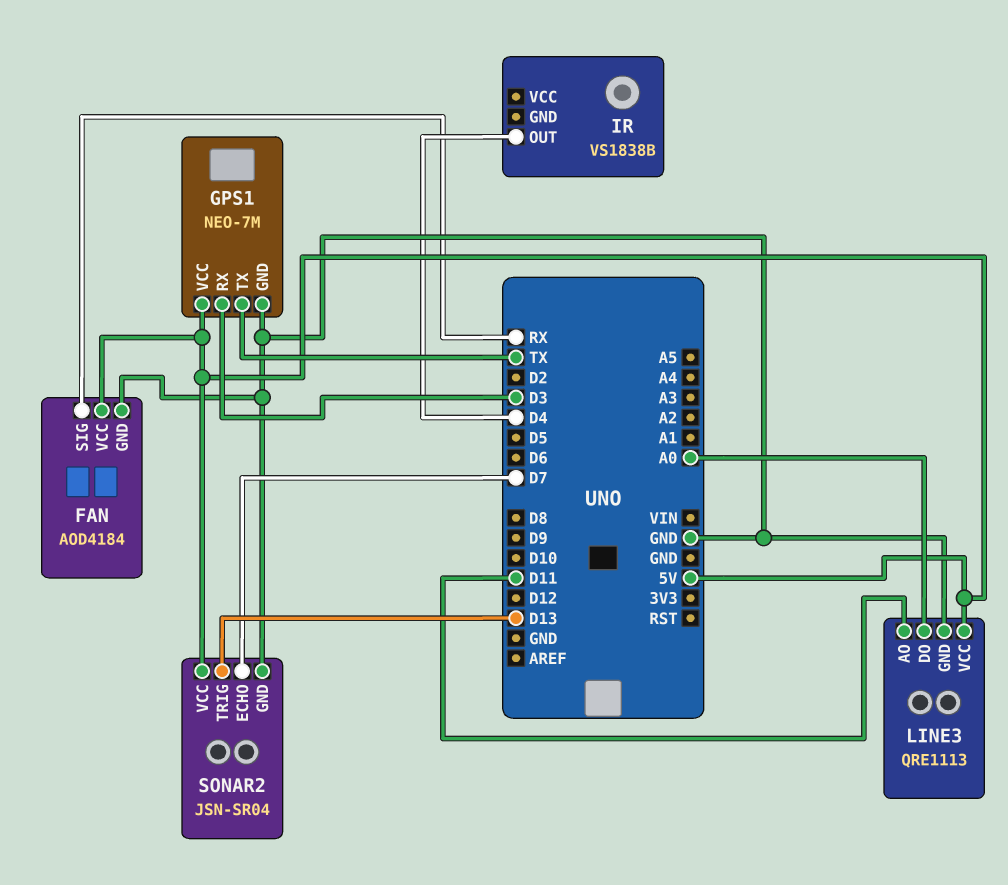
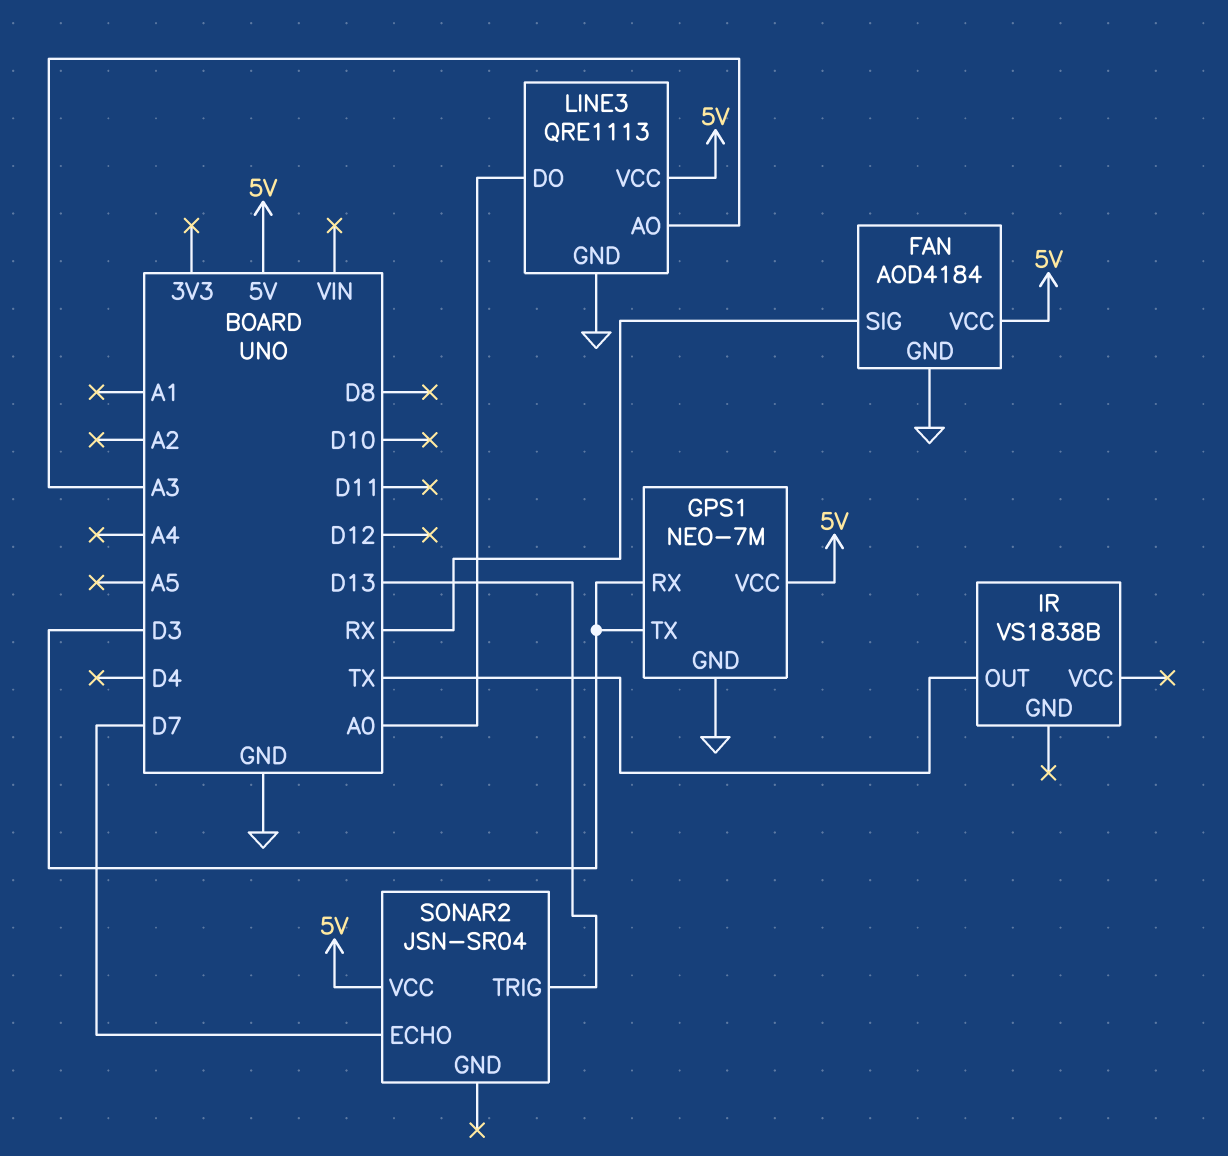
GPS1 pin TX: TX -> D3
IR pin OUT: D4 -> TX
LINE3 pin AO: D11 -> A3
SONAR2 pin GND: GND -> none

